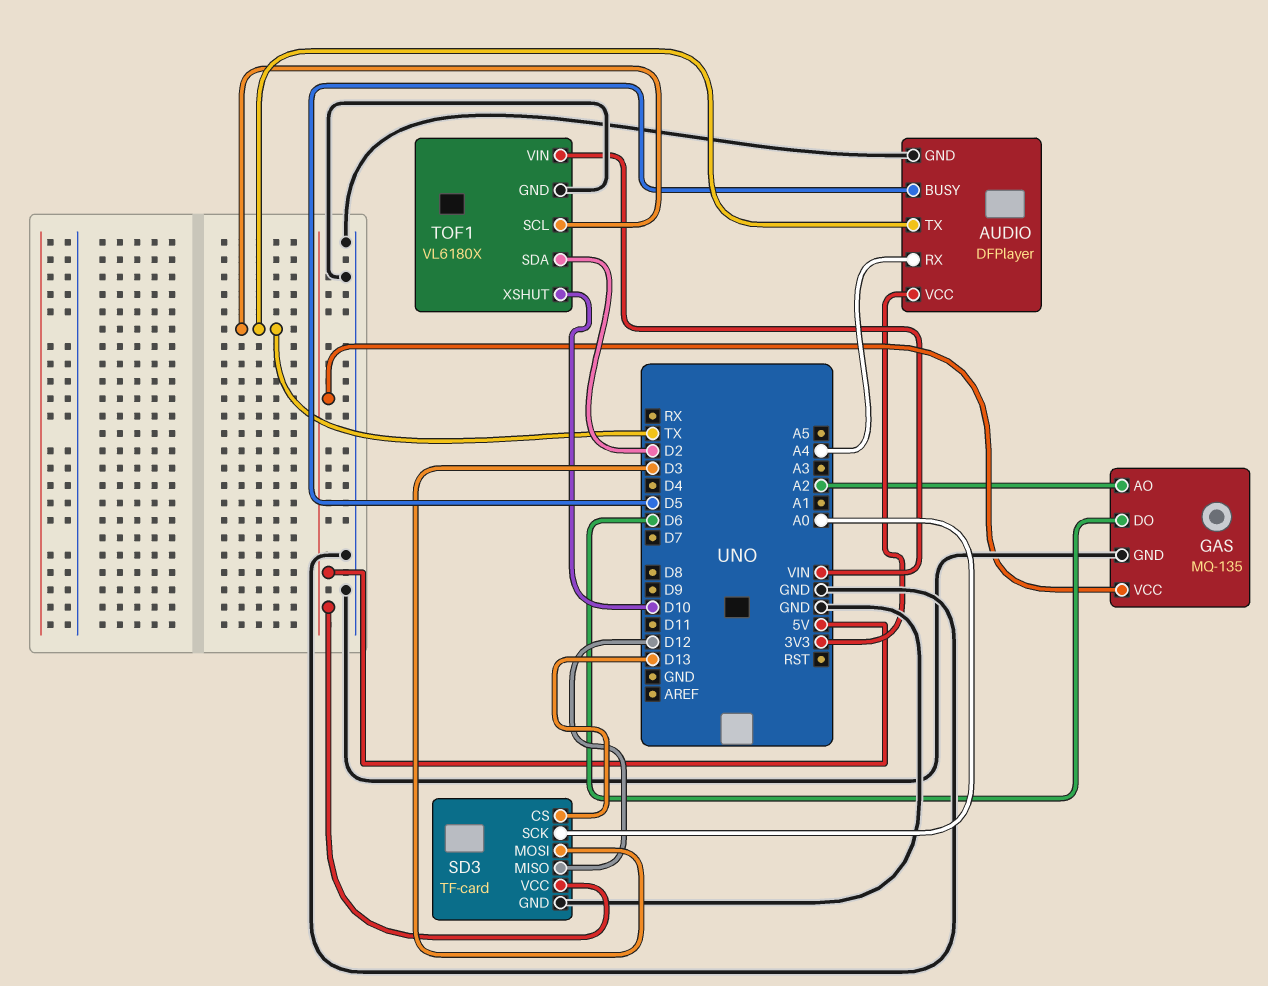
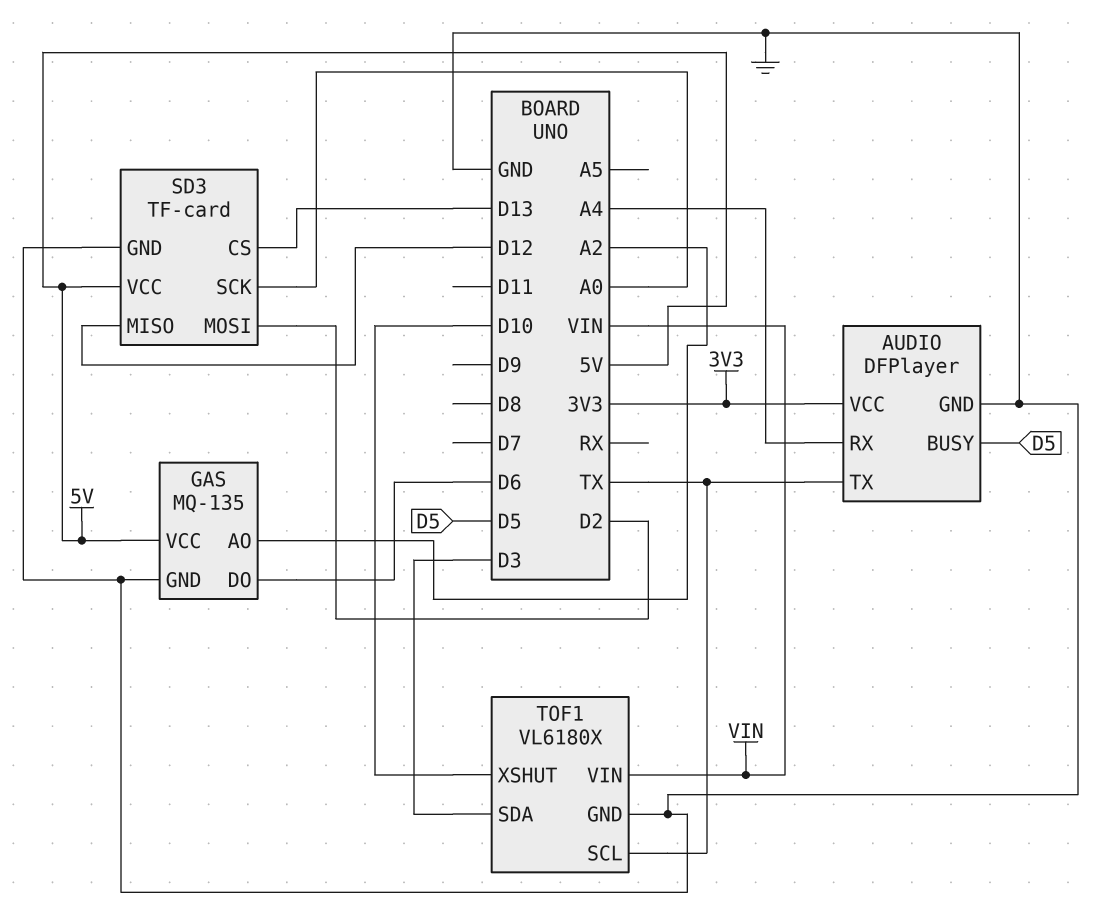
SD3 pin MOSI: D3 -> D2
TOF1 pin SDA: D2 -> D3

